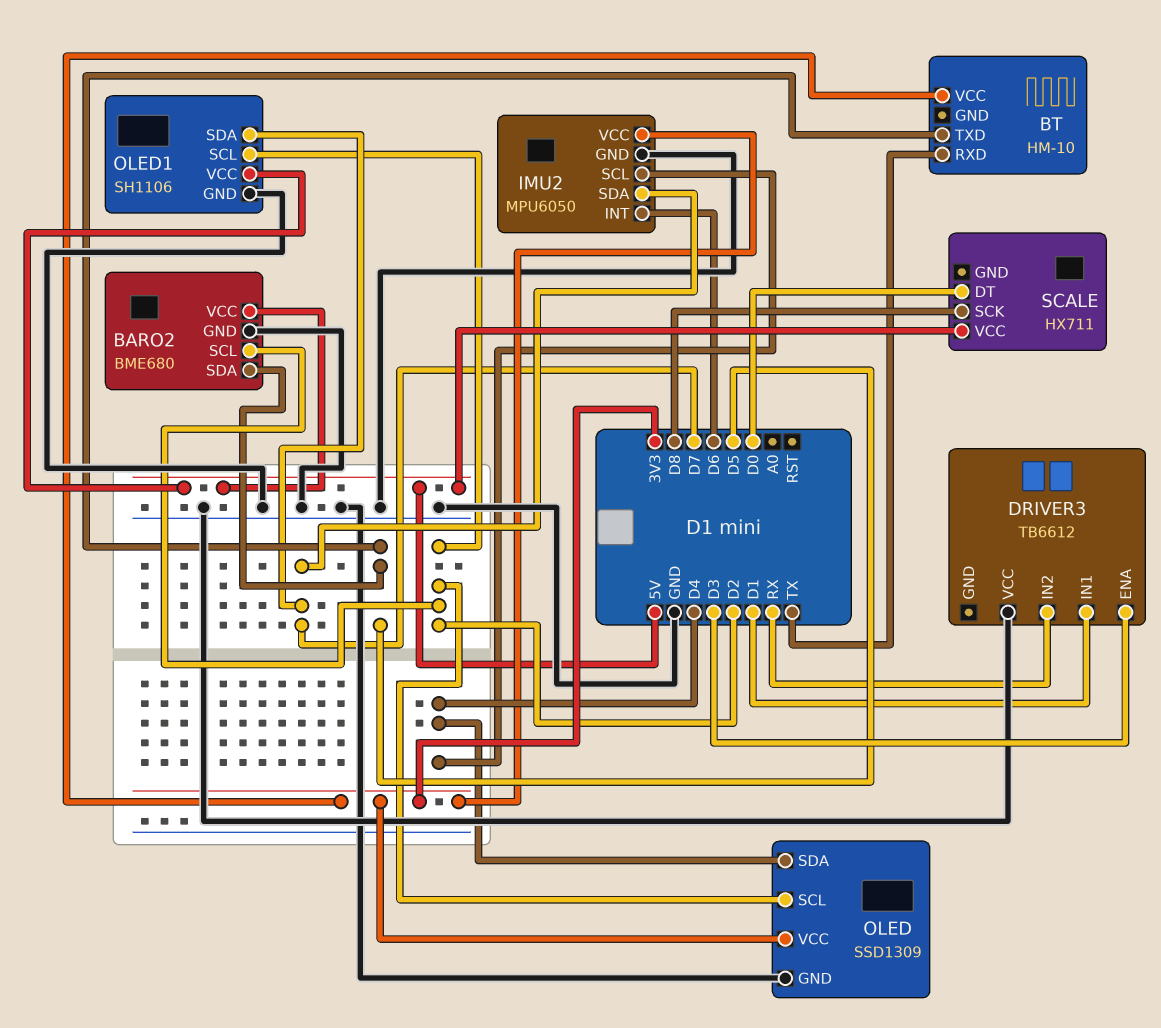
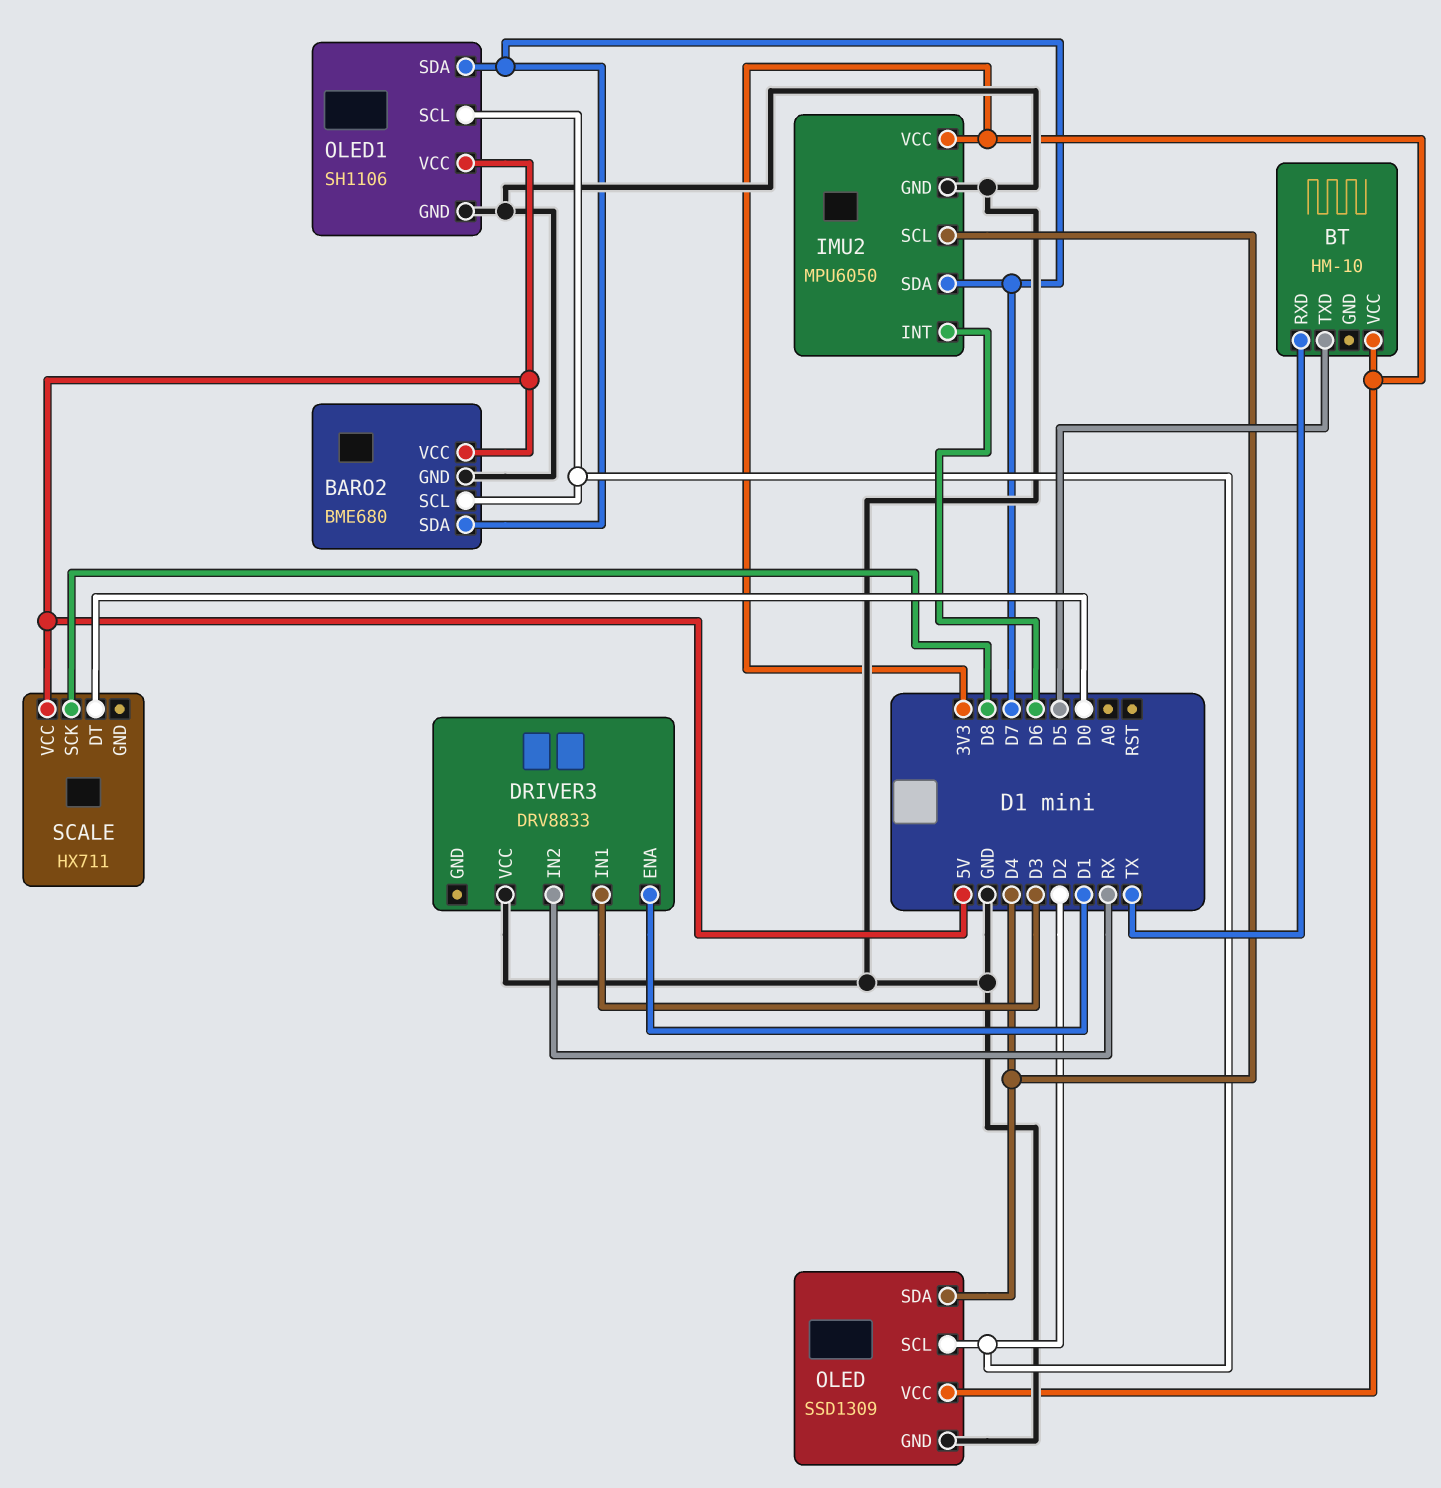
BARO2 pin SDA: D5 -> D7
DRIVER3: TB6612 -> DRV8833
DRIVER3 pin ENA: D3 -> D1
DRIVER3 pin IN1: D1 -> D3

